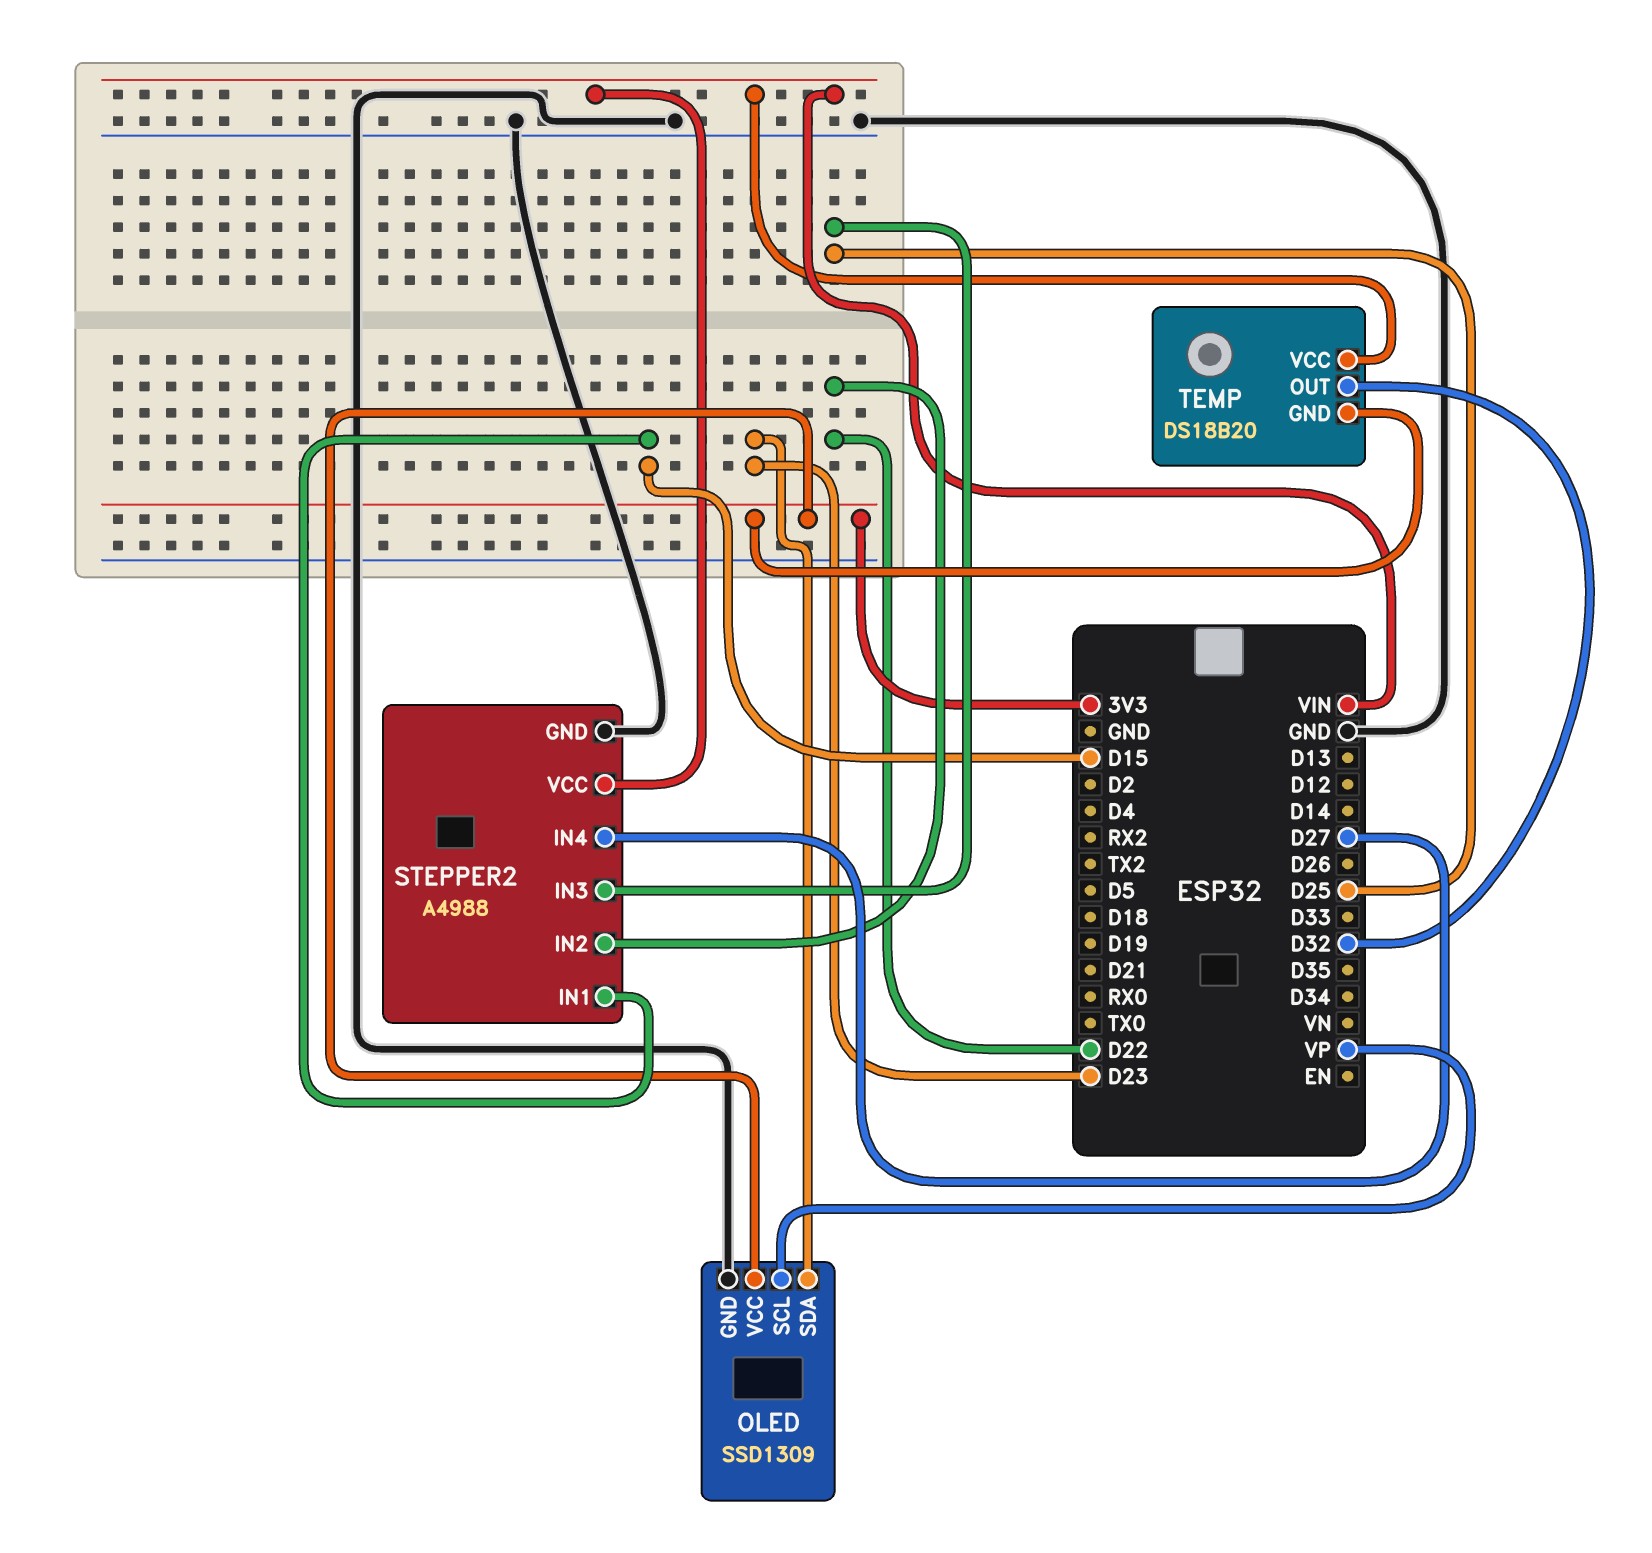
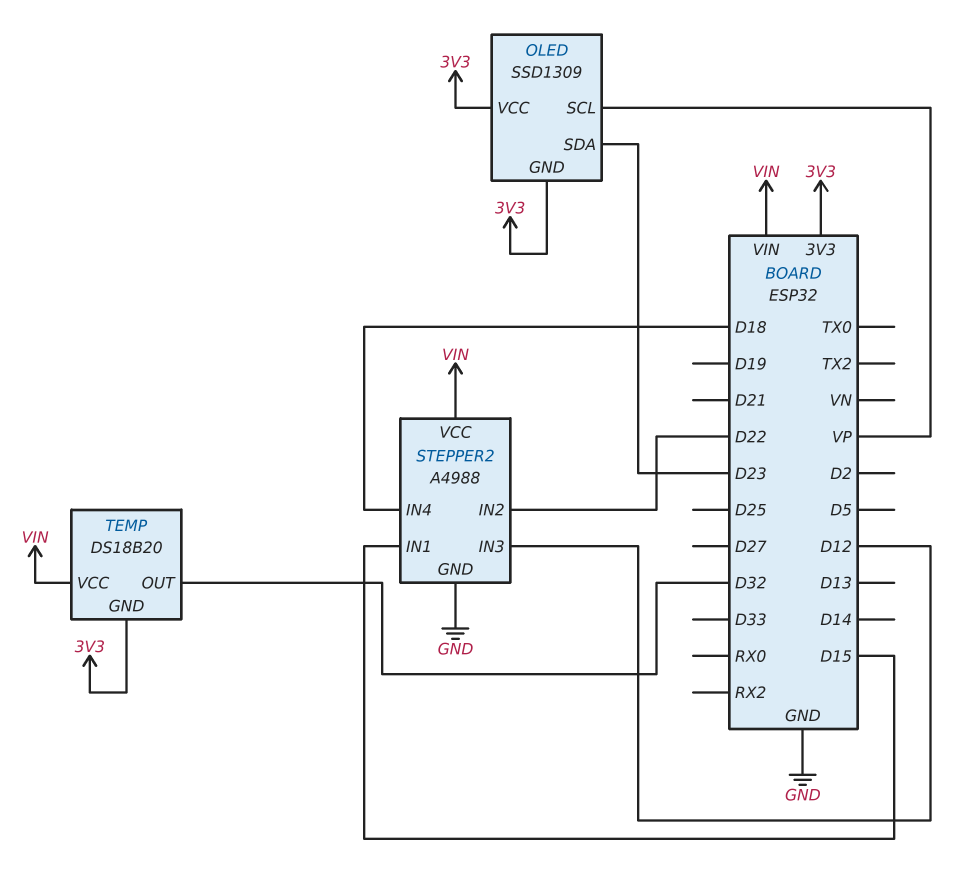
OLED pin GND: GND -> 3V3
STEPPER2 pin IN3: D25 -> D12
STEPPER2 pin IN4: D27 -> D18

